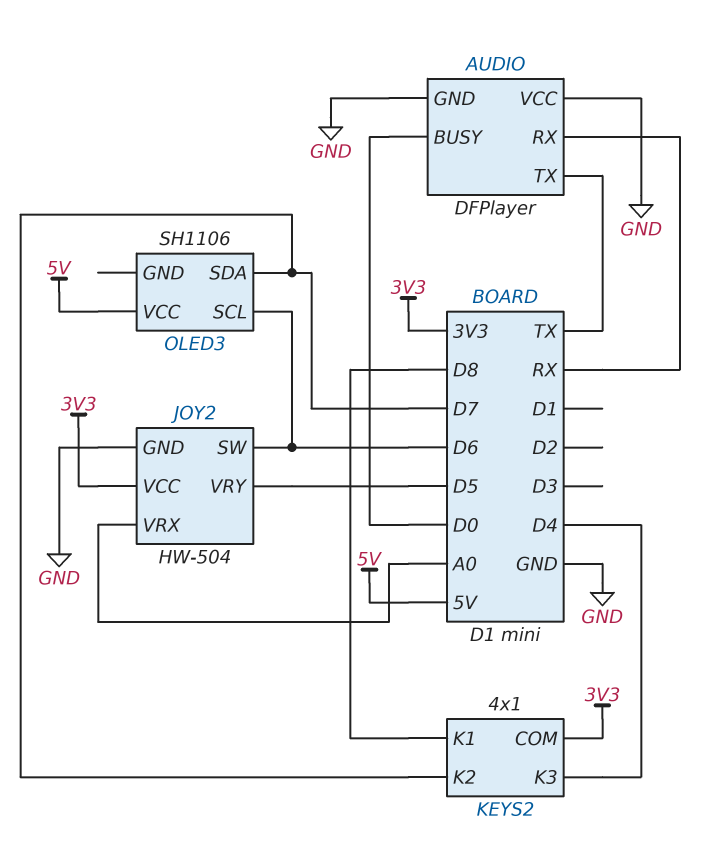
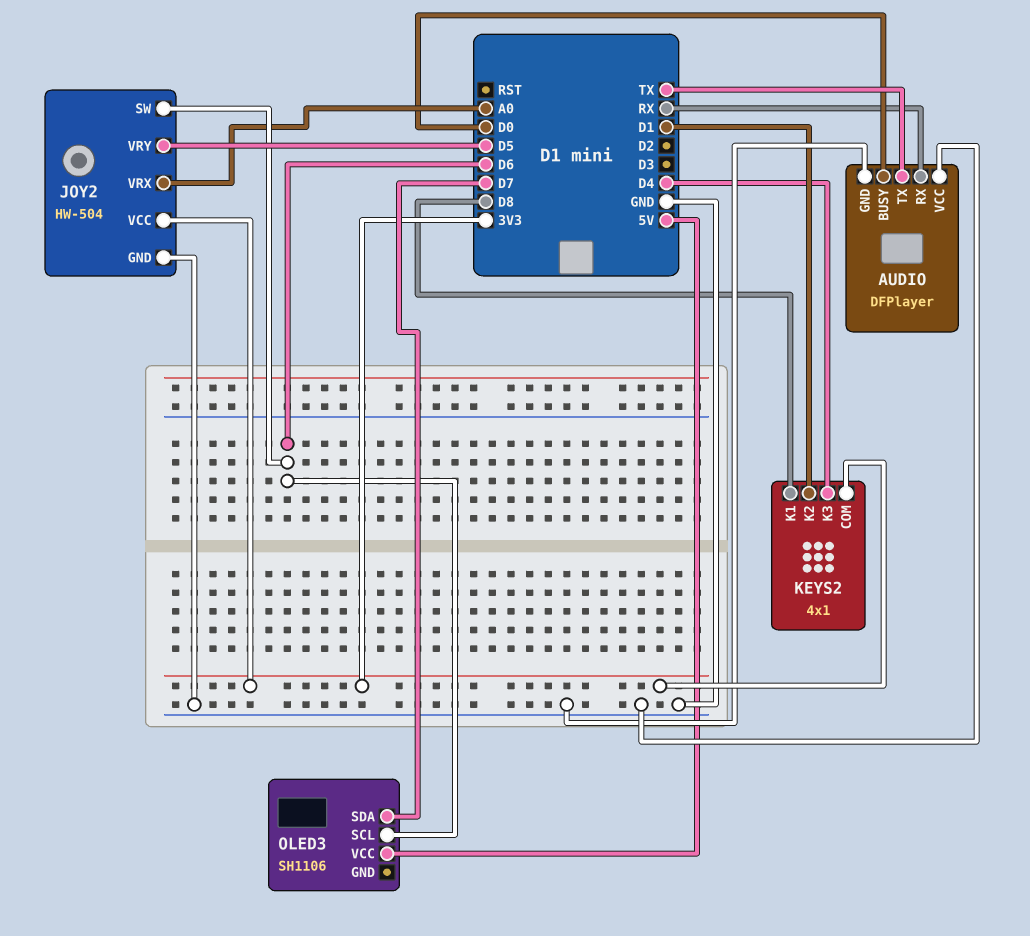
KEYS2 pin K2: D7 -> D1

